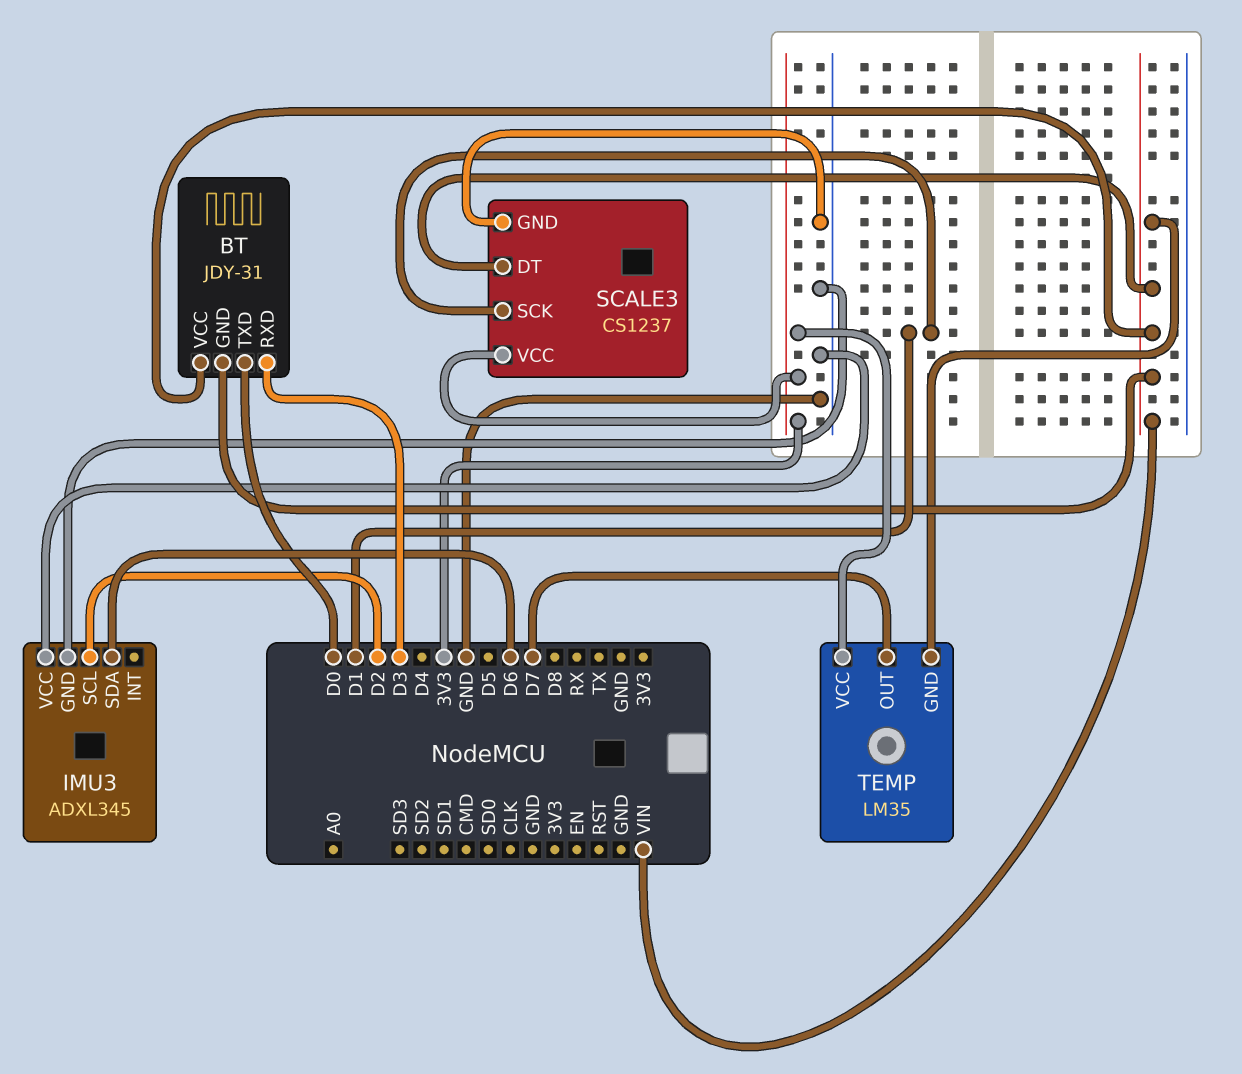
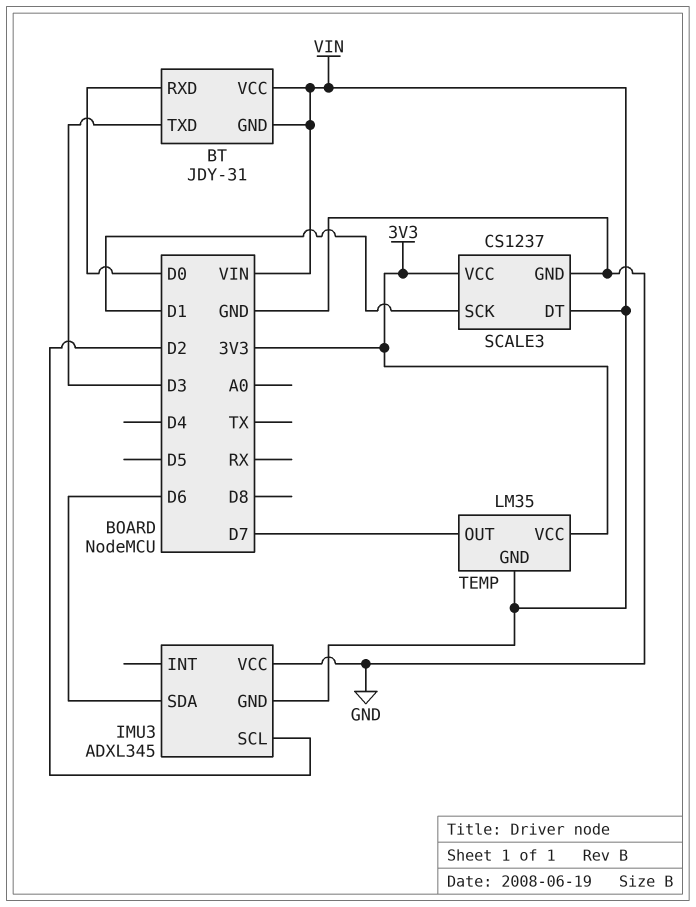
BT pin RXD: D3 -> D0
BT pin TXD: D0 -> D3
IMU3 pin GND: GND -> VIN

